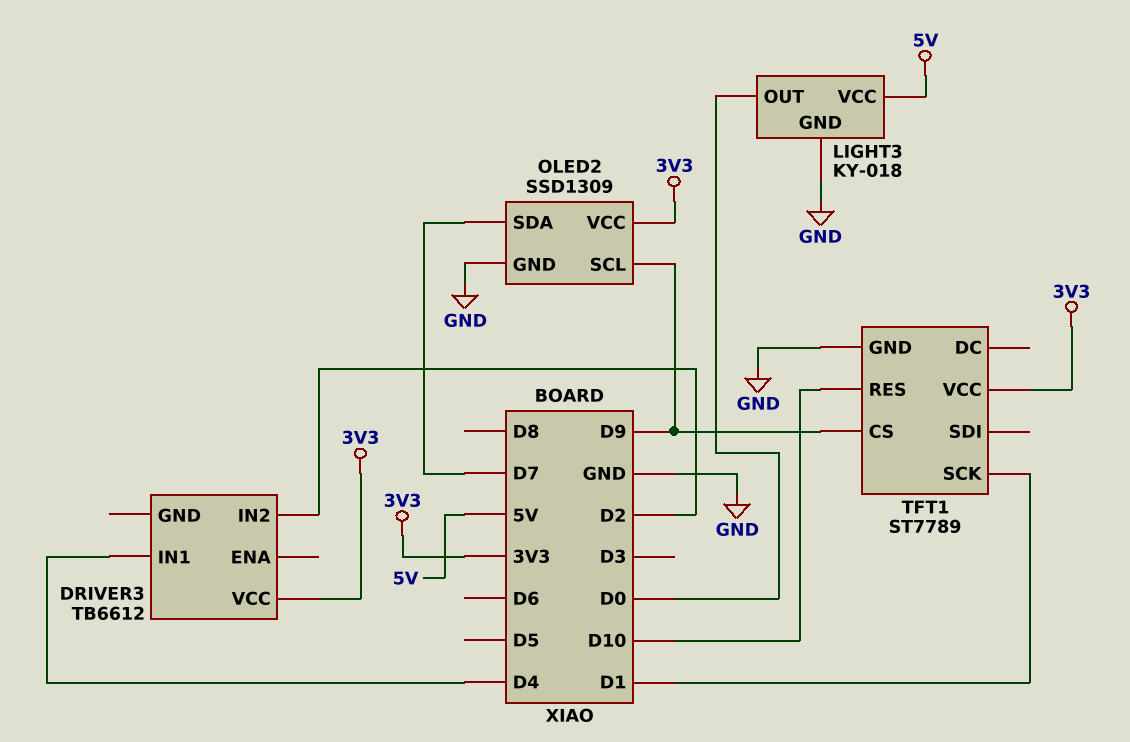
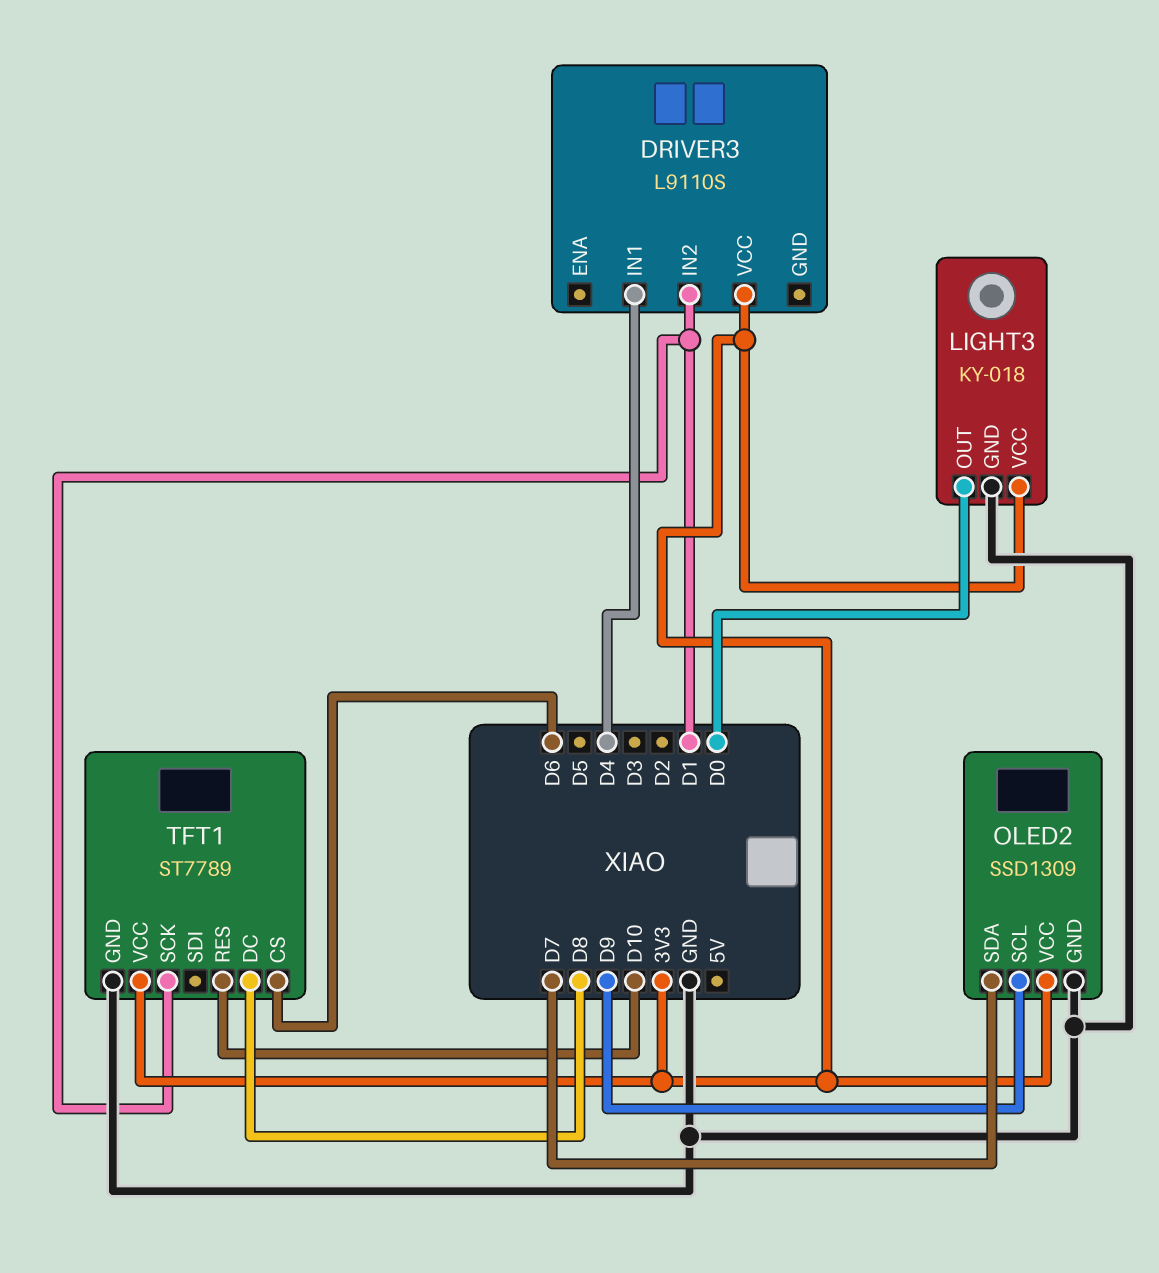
DRIVER3: TB6612 -> L9110S
DRIVER3 pin IN2: D2 -> D1
LIGHT3 pin VCC: 5V -> 3V3
TFT1 pin CS: D9 -> D6
TFT1 pin DC: none -> D8

